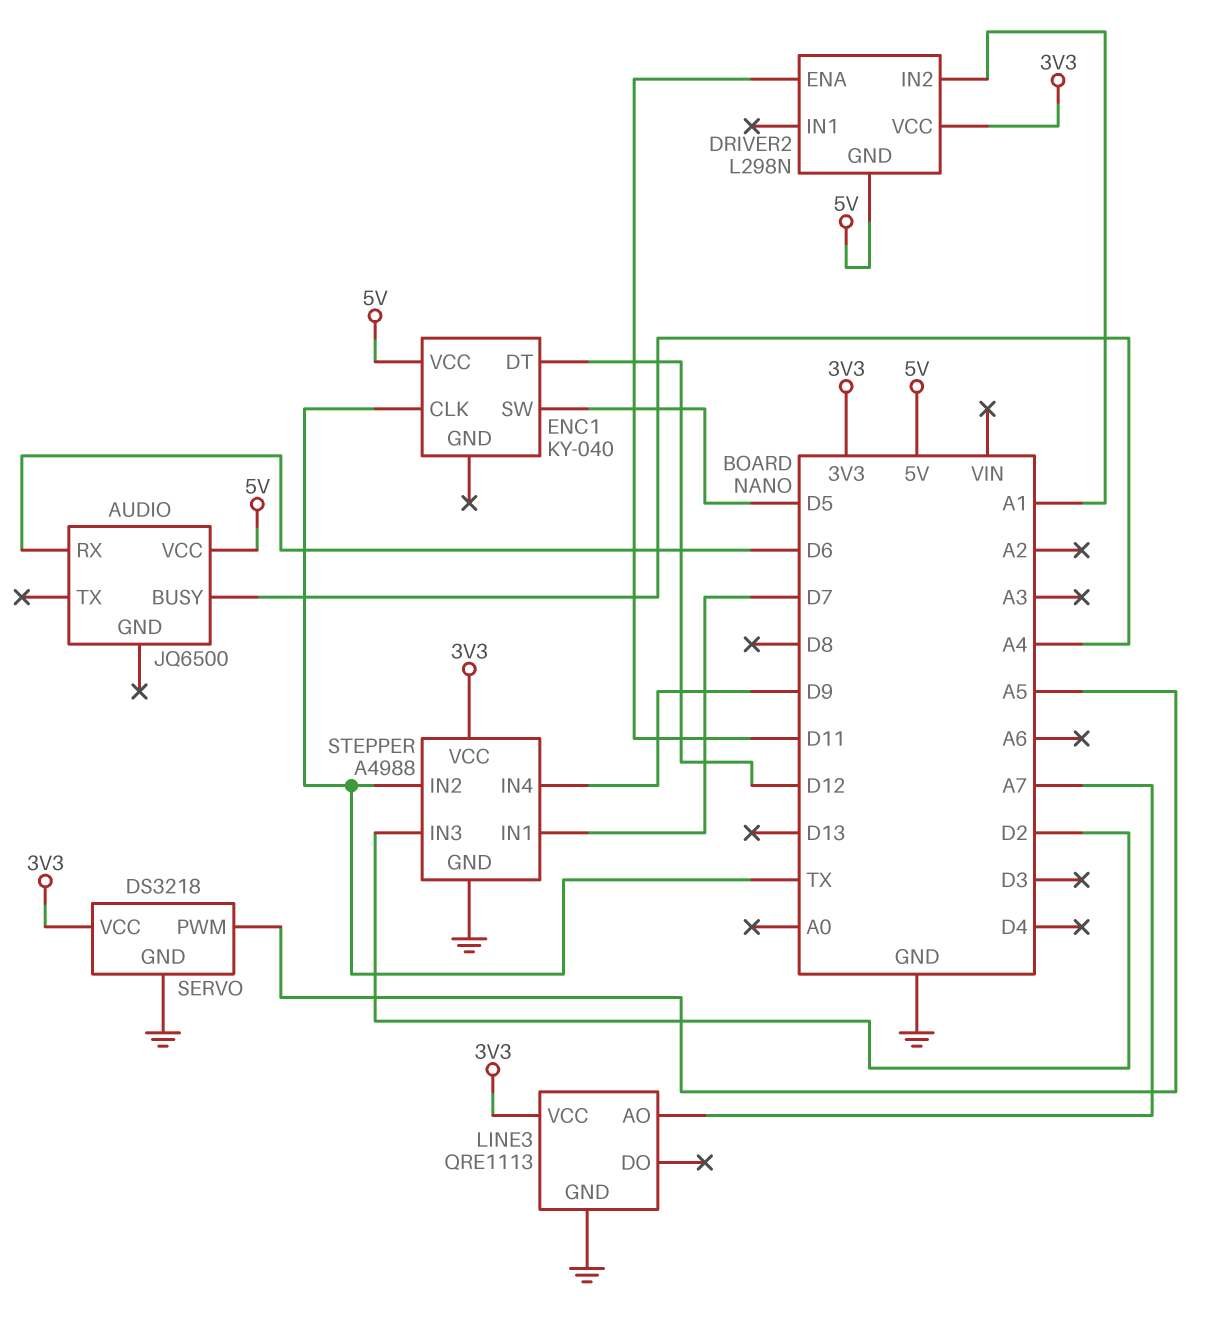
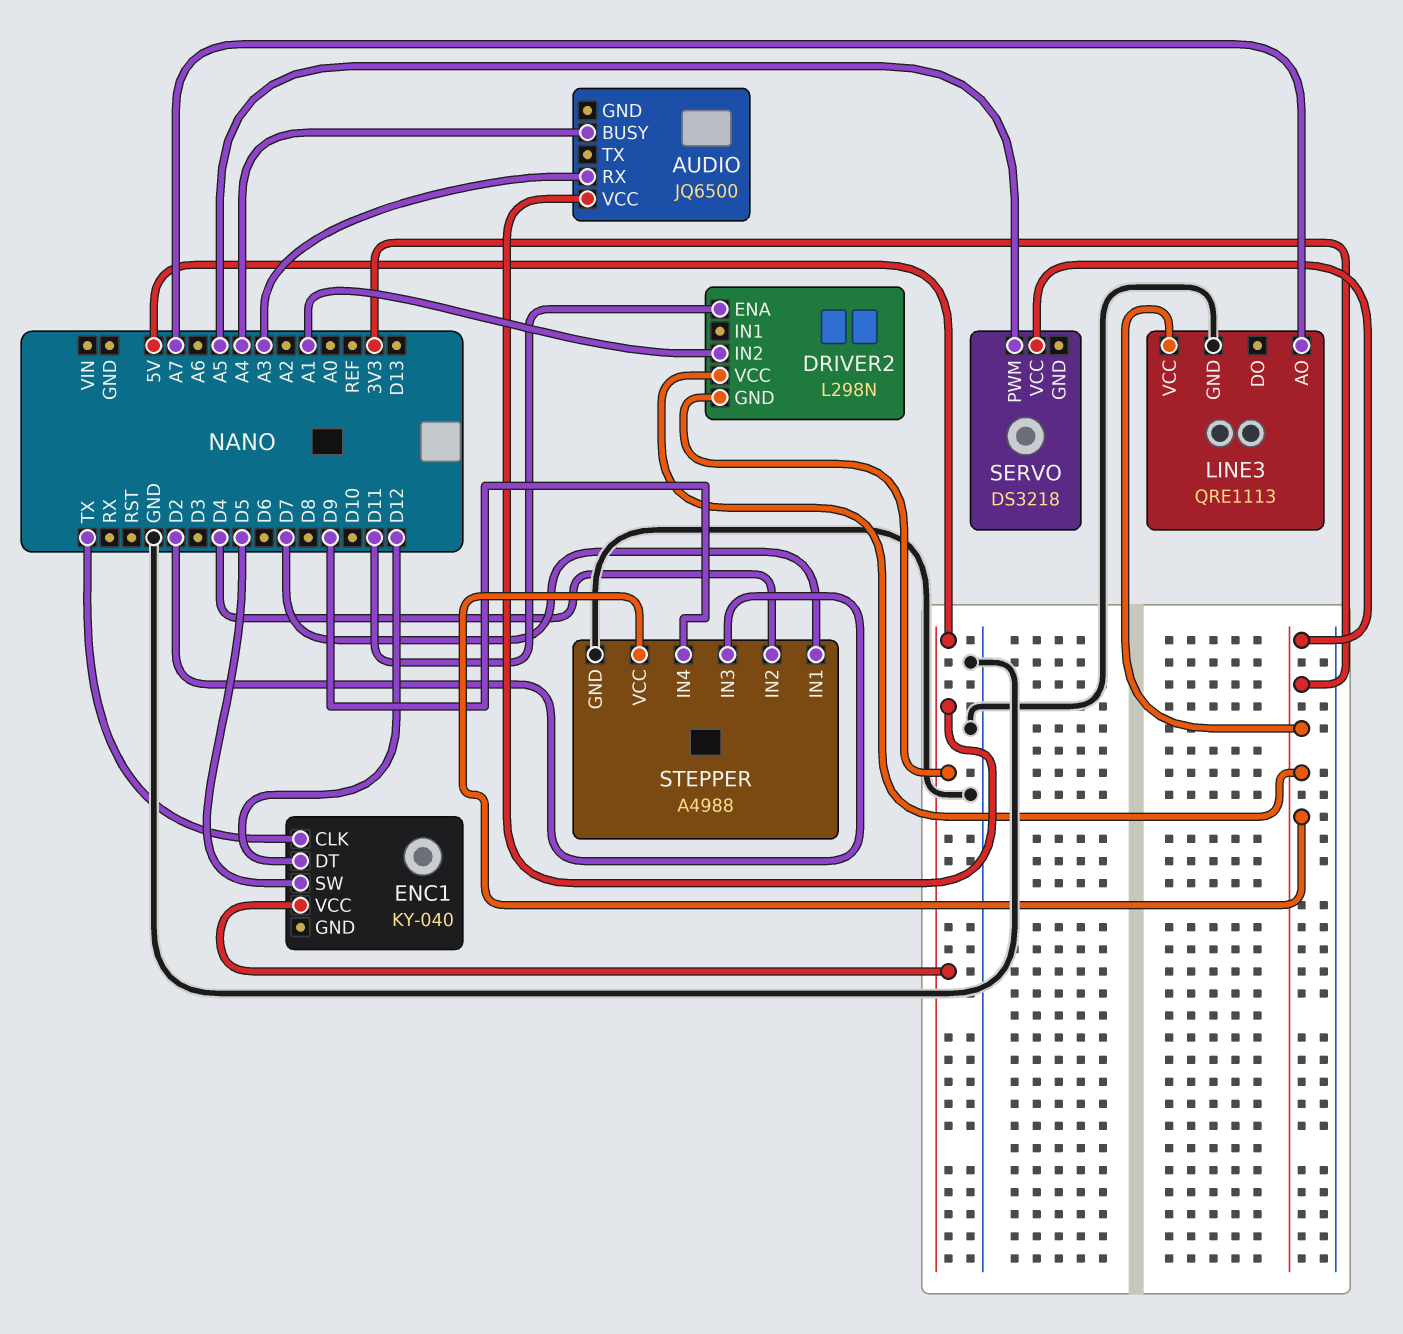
AUDIO pin RX: D6 -> A3
SERVO pin GND: GND -> none
STEPPER pin IN2: TX -> D4

